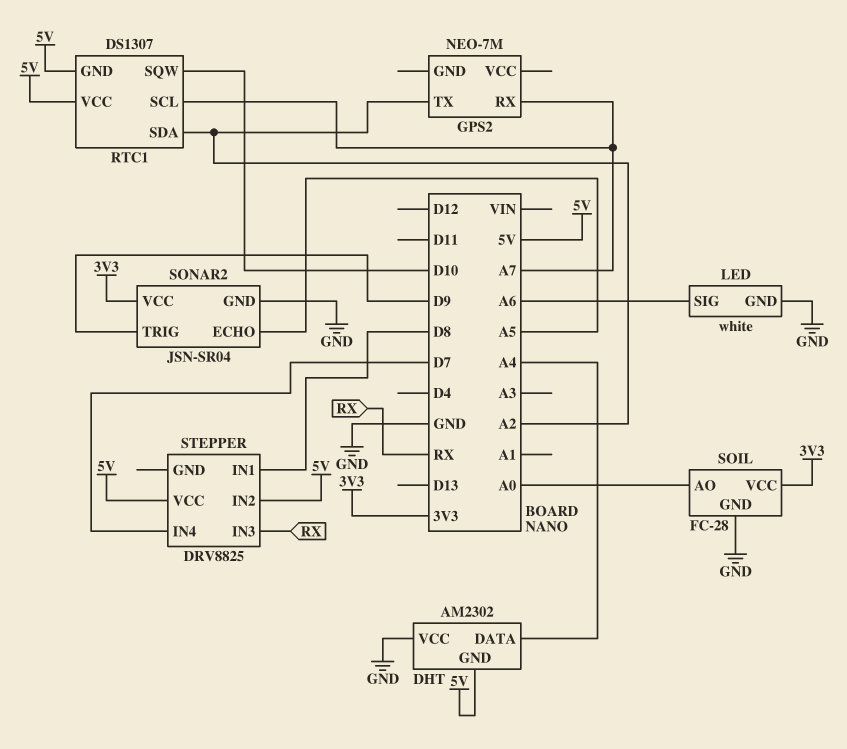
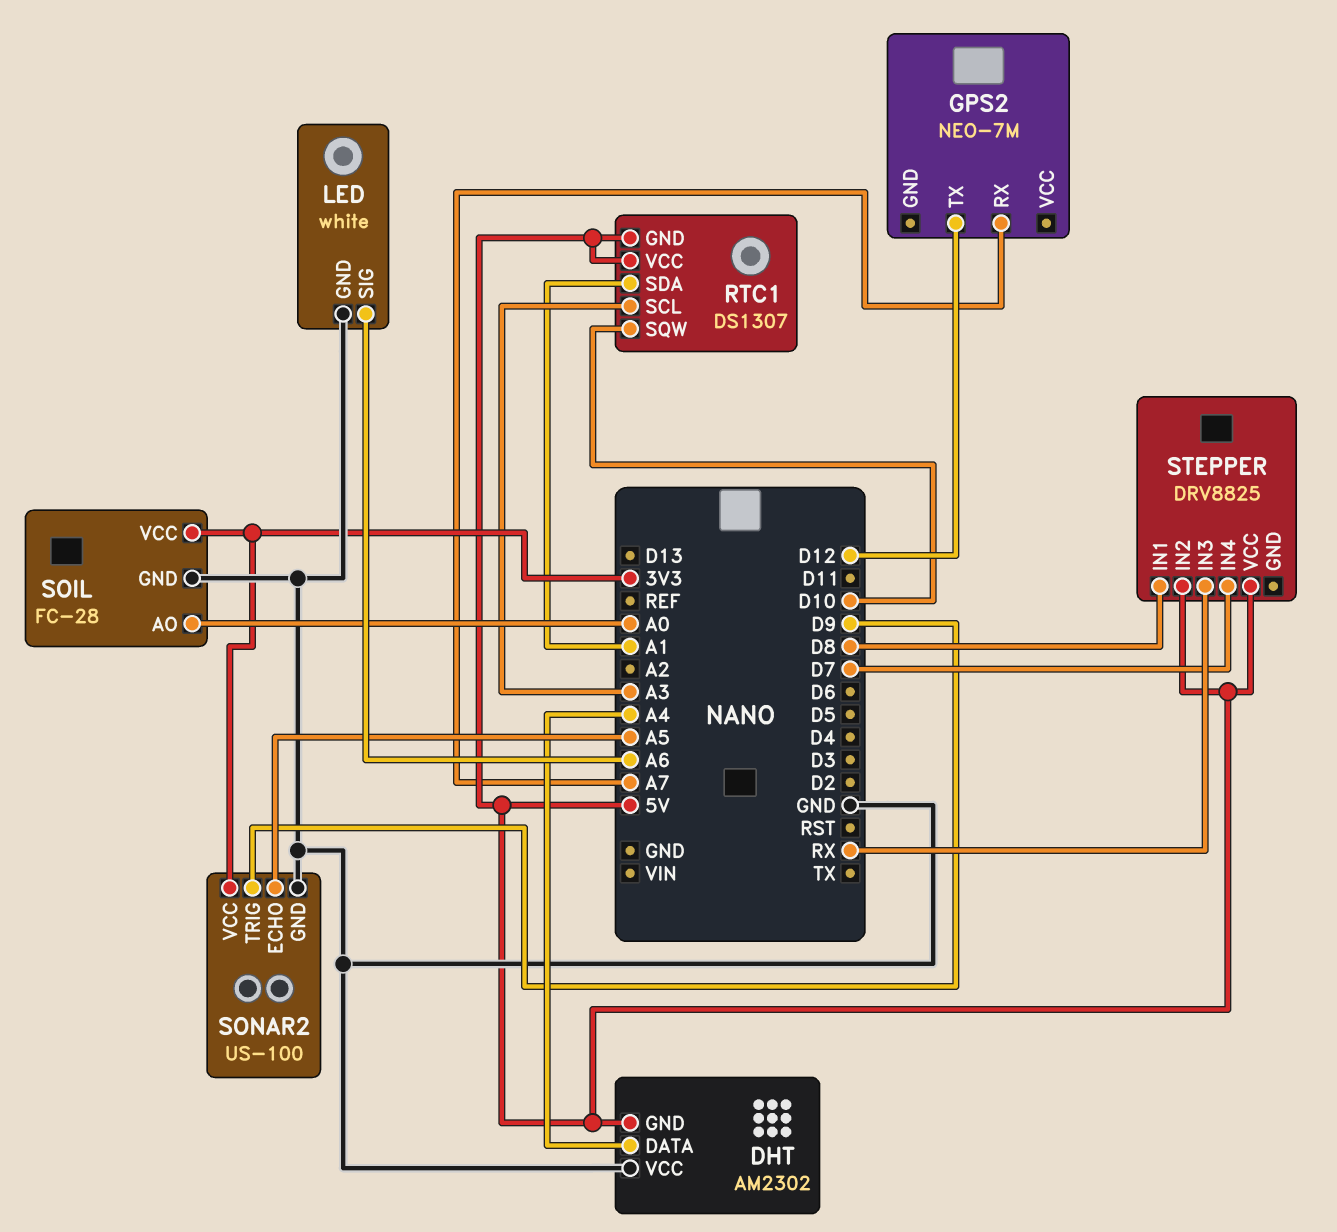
GPS2 pin TX: A2 -> D12
RTC1 pin SCL: A7 -> A3
RTC1 pin SDA: A2 -> A1
SONAR2: JSN-SR04 -> US-100

